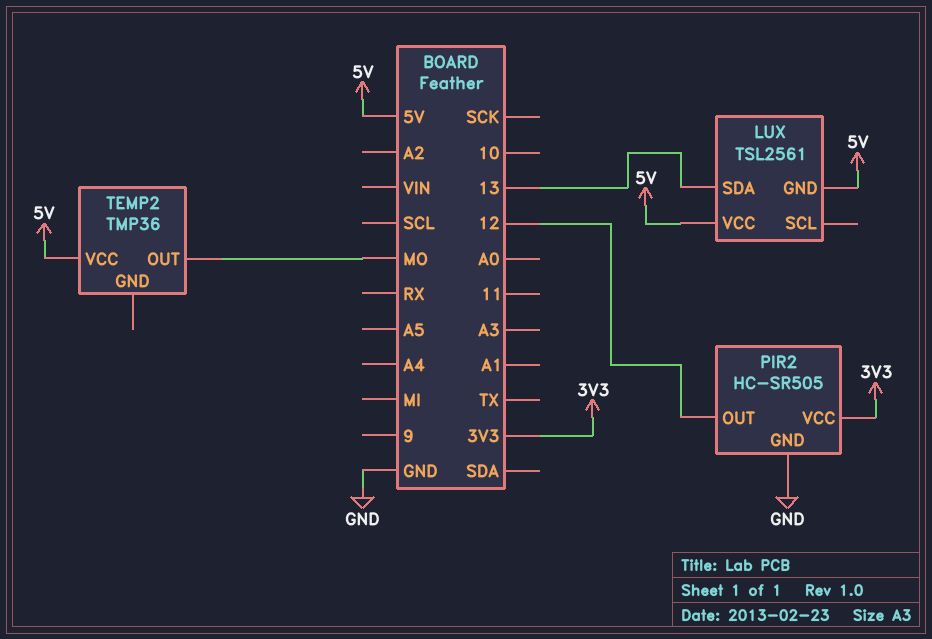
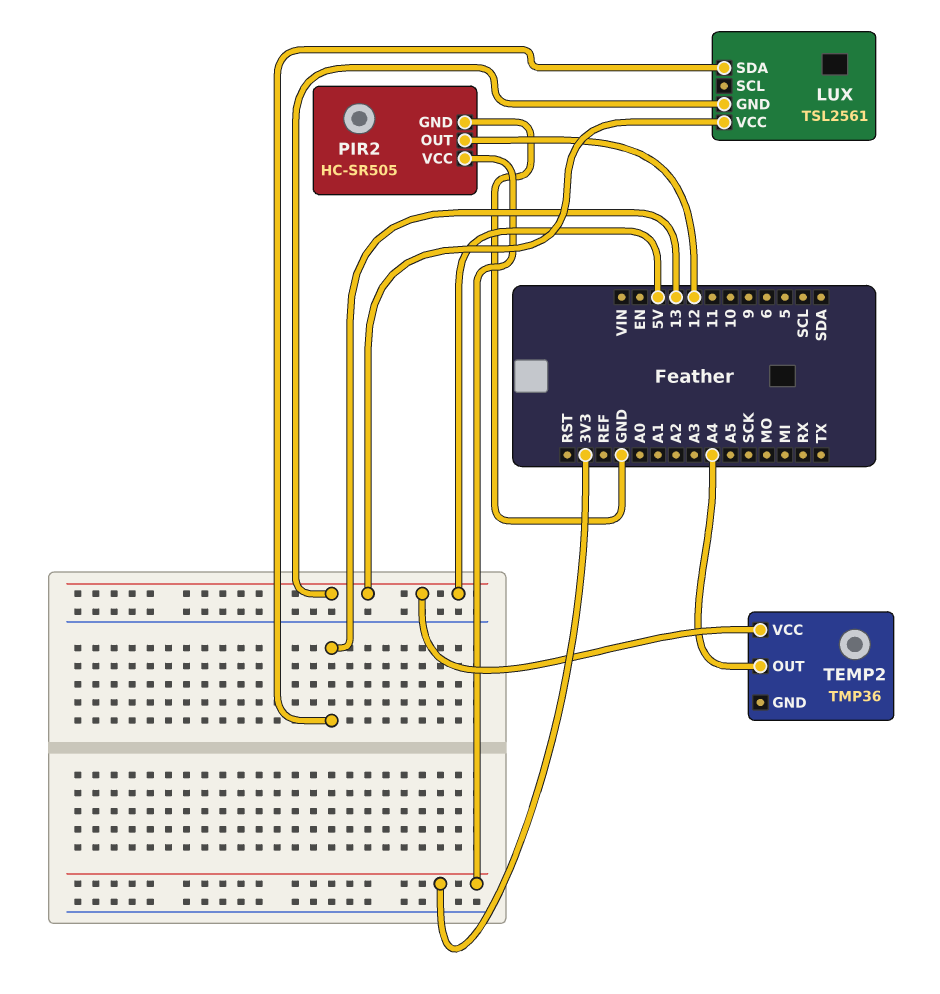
TEMP2 pin OUT: MO -> A4

